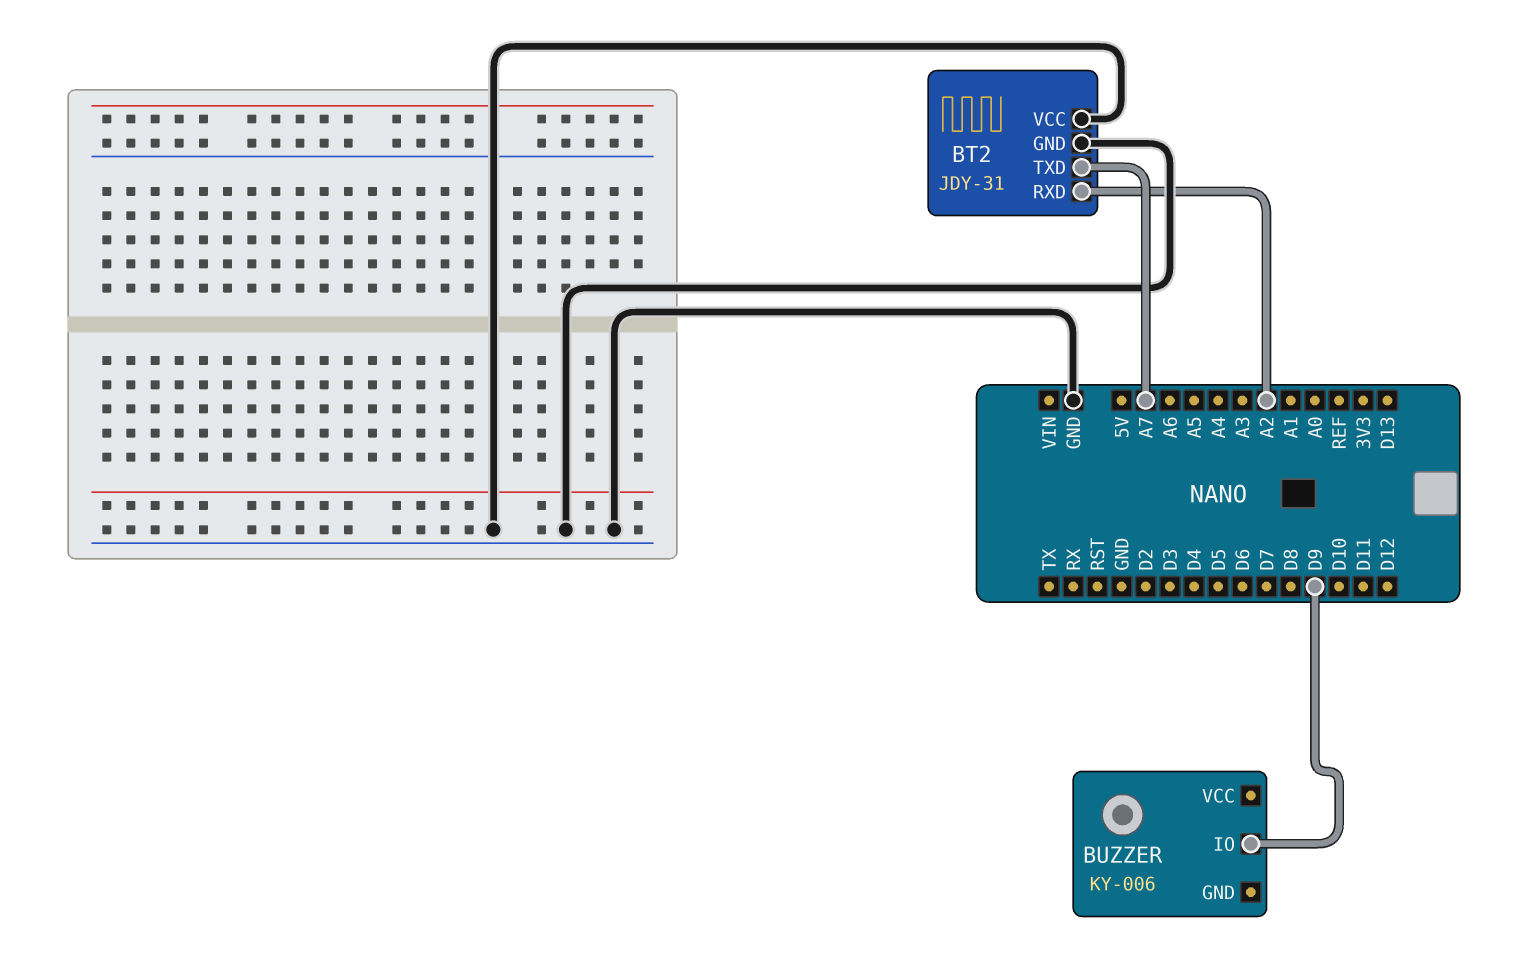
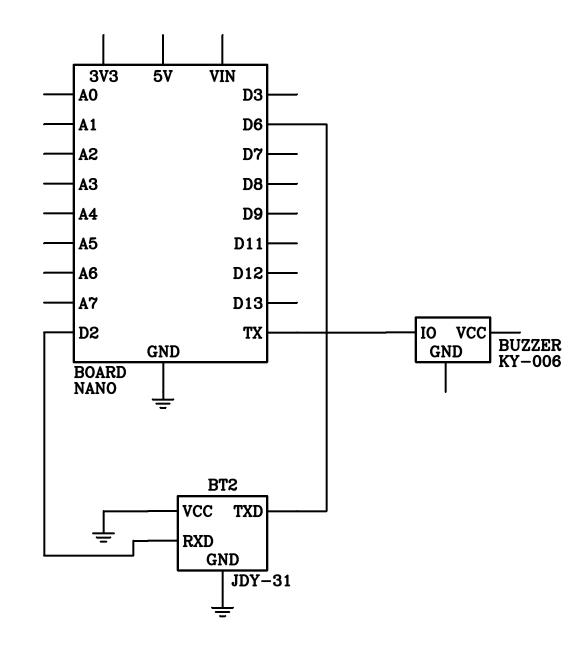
BT2 pin RXD: A2 -> D2
BT2 pin TXD: A7 -> D6
BUZZER pin IO: D9 -> TX

